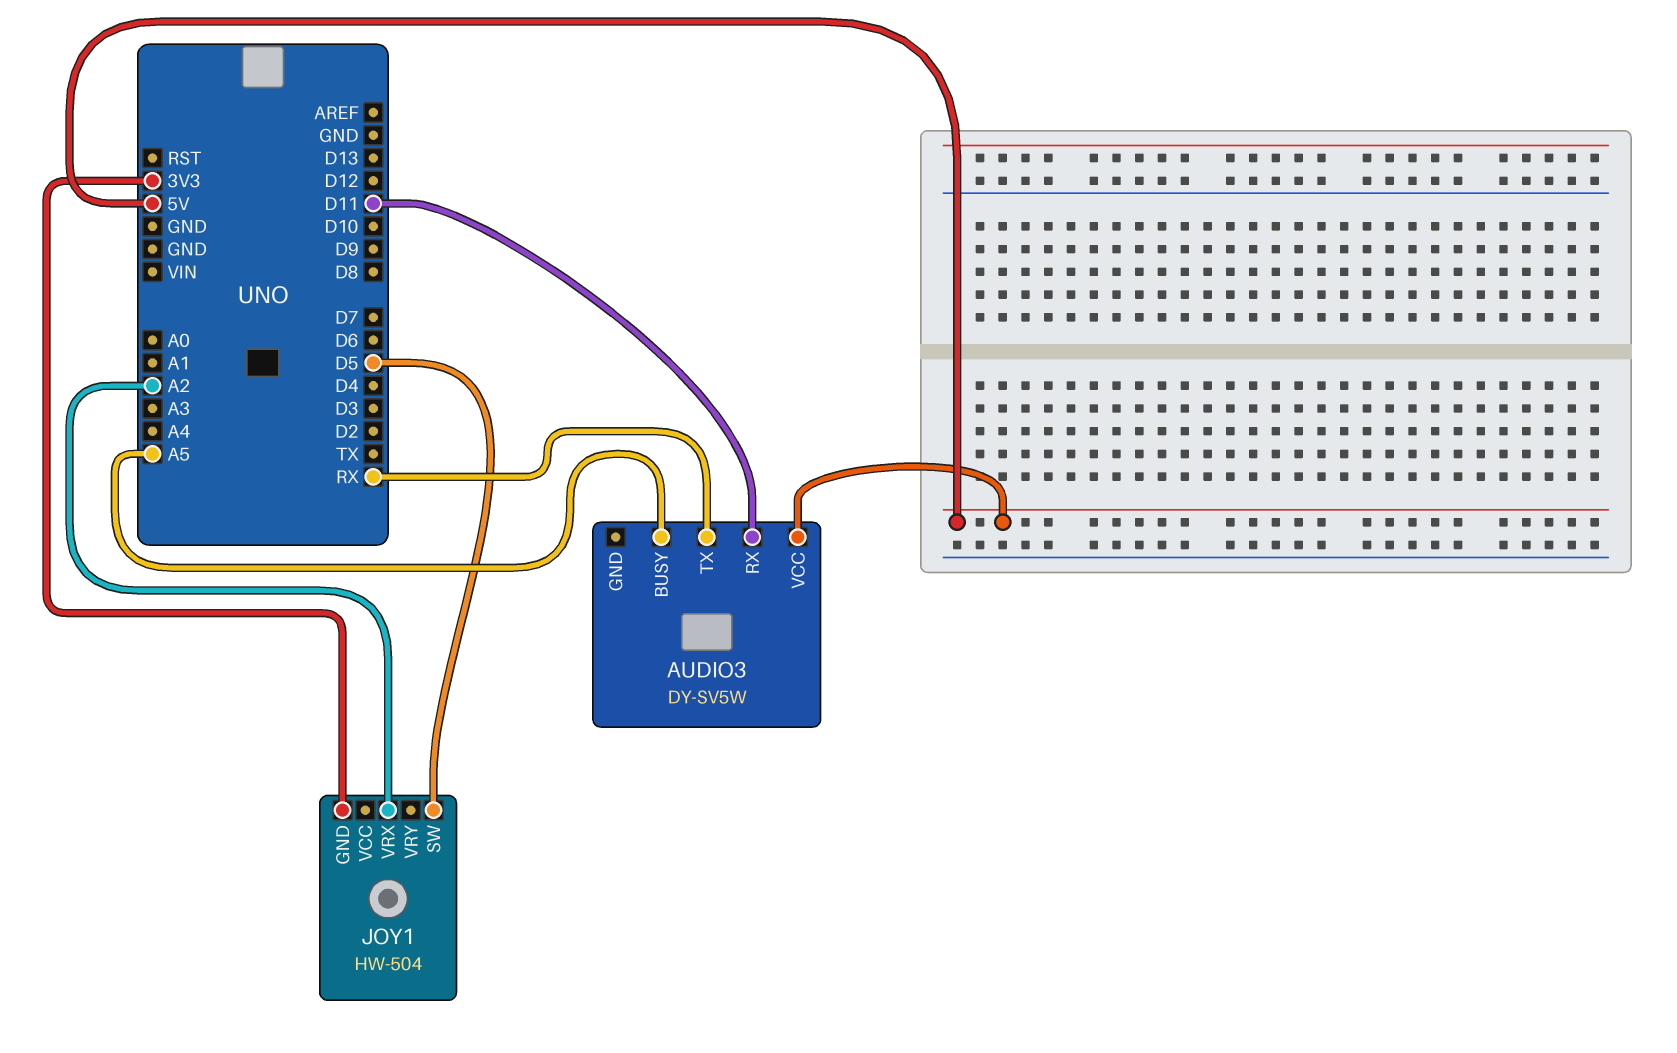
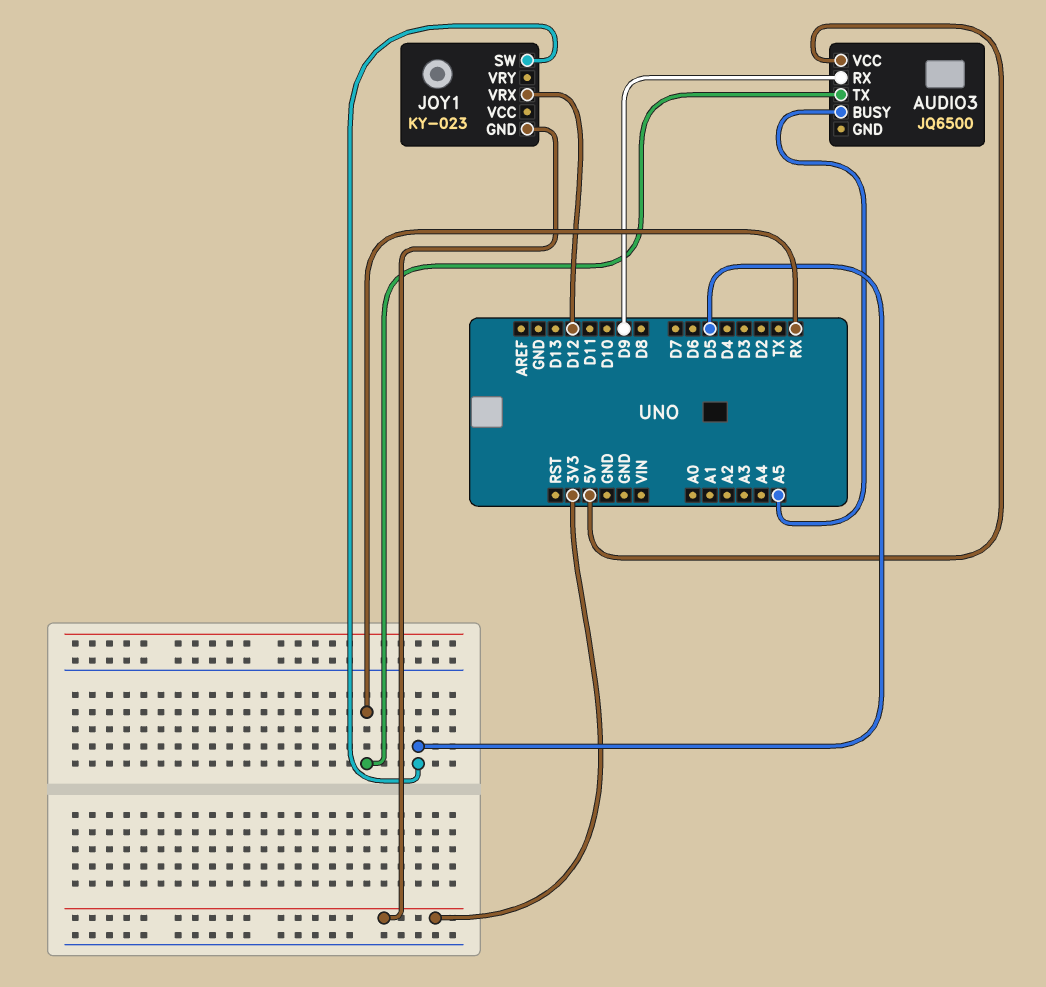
AUDIO3: DY-SV5W -> JQ6500
AUDIO3 pin RX: D11 -> D9
JOY1: HW-504 -> KY-023
JOY1 pin VRX: A2 -> D12

